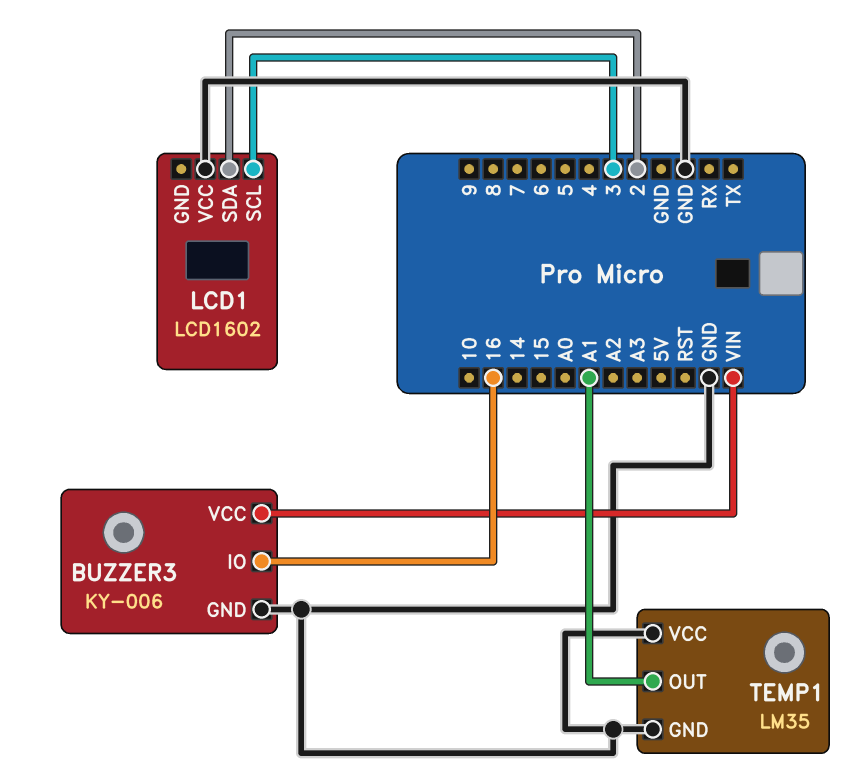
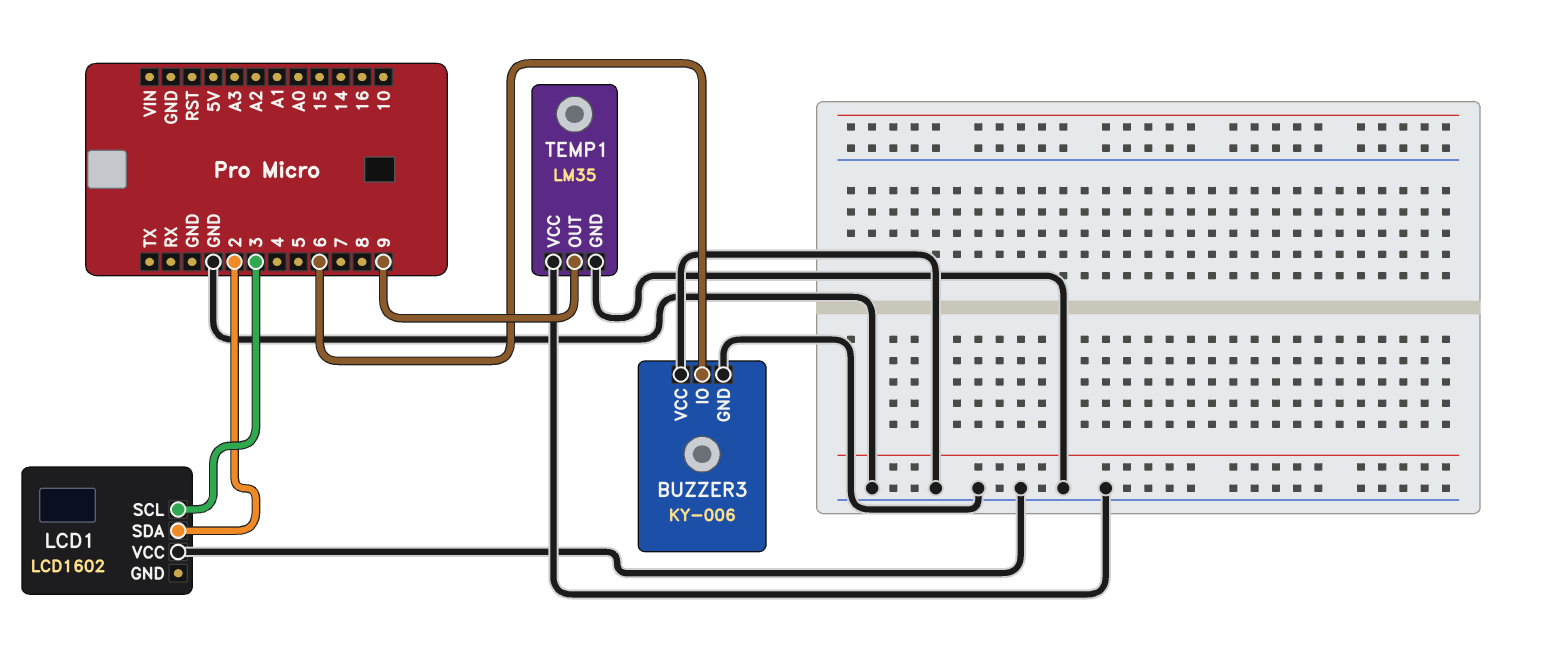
BUZZER3 pin IO: 16 -> 6
BUZZER3 pin VCC: VIN -> GND
TEMP1 pin OUT: A1 -> 9

